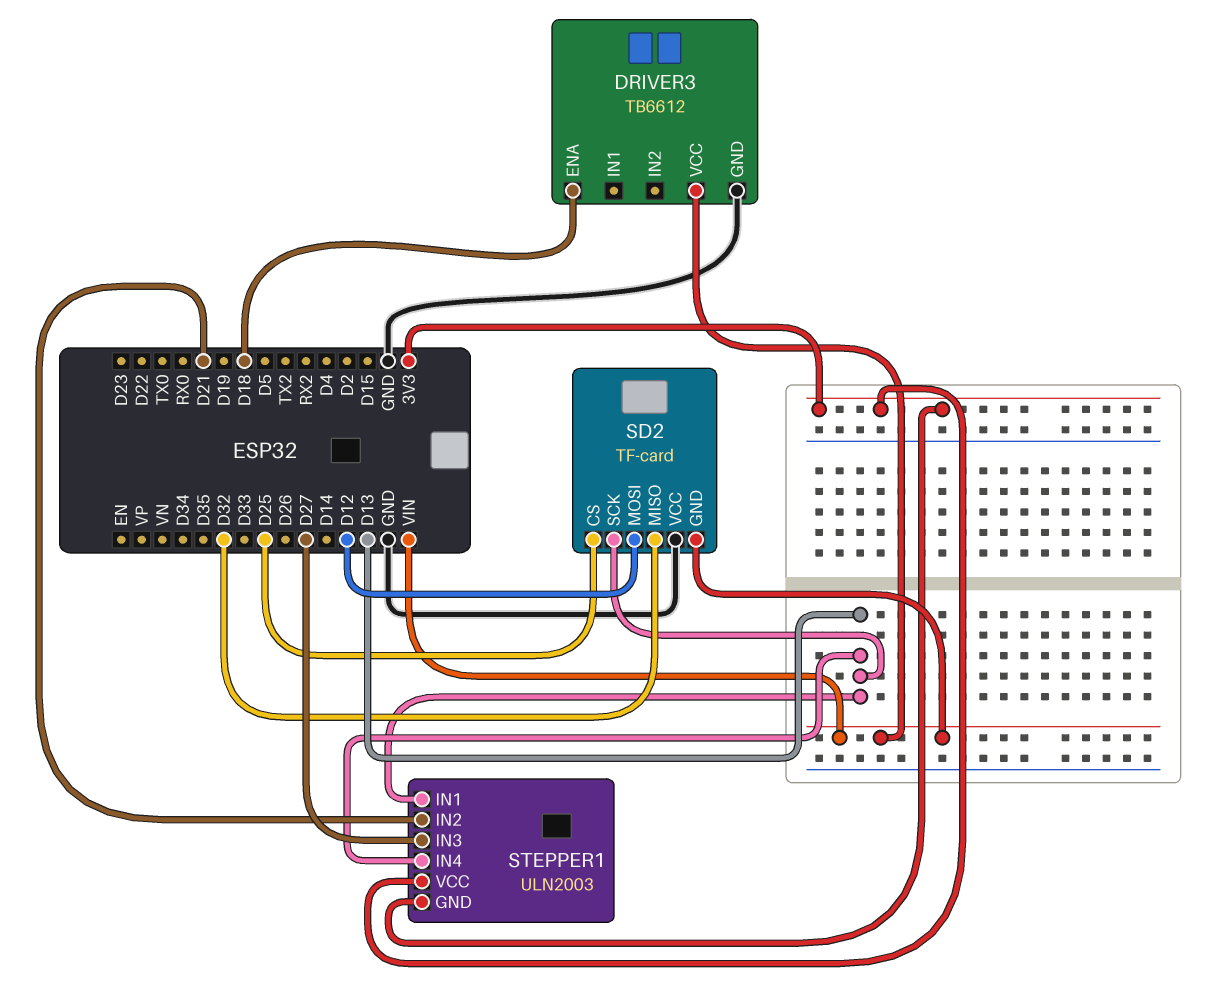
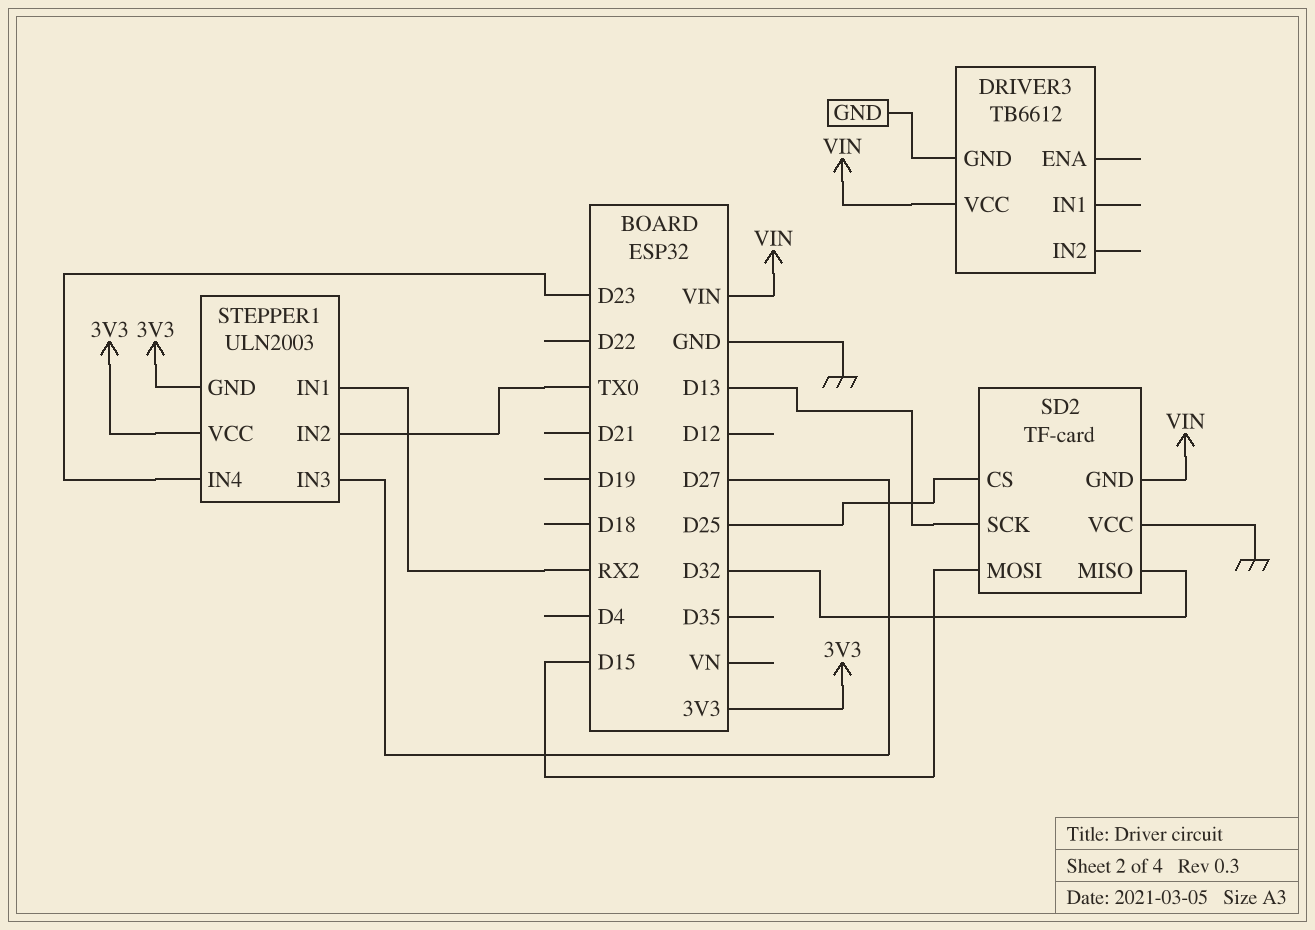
DRIVER3 pin ENA: D18 -> none
SD2 pin MOSI: D12 -> D15
STEPPER1 pin IN1: D13 -> RX2
STEPPER1 pin IN2: D21 -> TX0
STEPPER1 pin IN4: D13 -> D23

